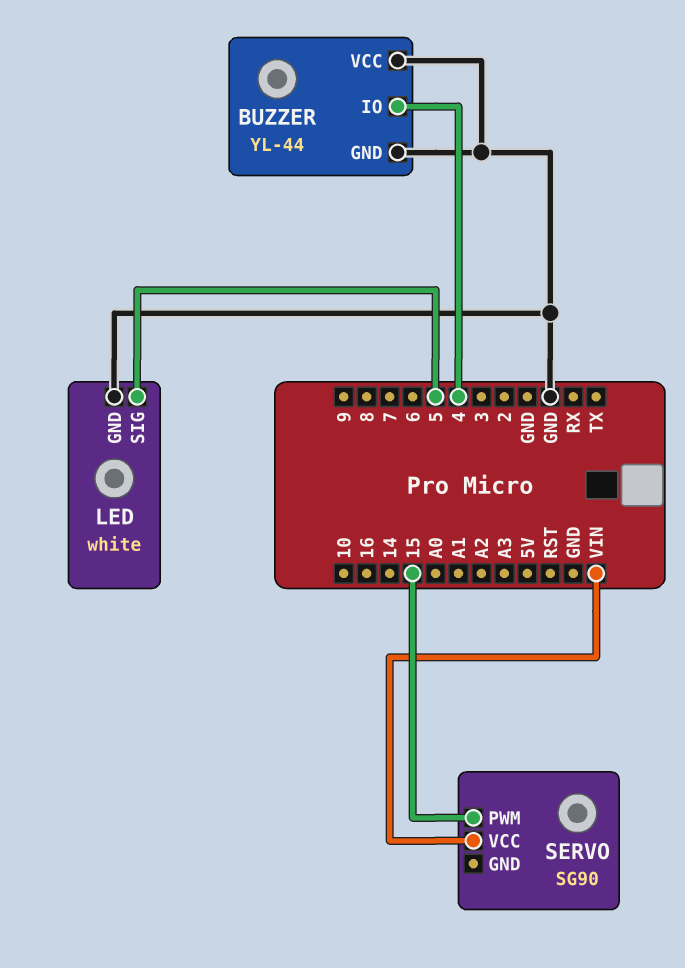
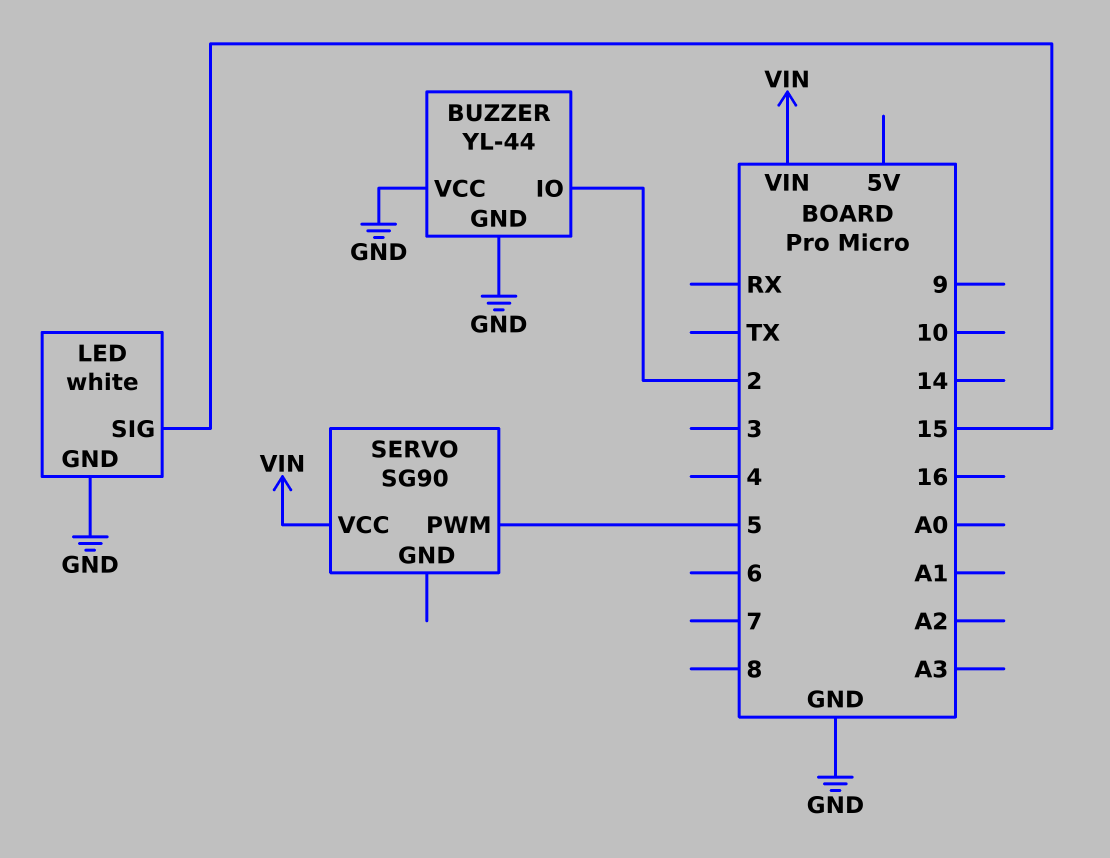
BUZZER pin IO: 4 -> 2
LED pin SIG: 5 -> 15
SERVO pin PWM: 15 -> 5

